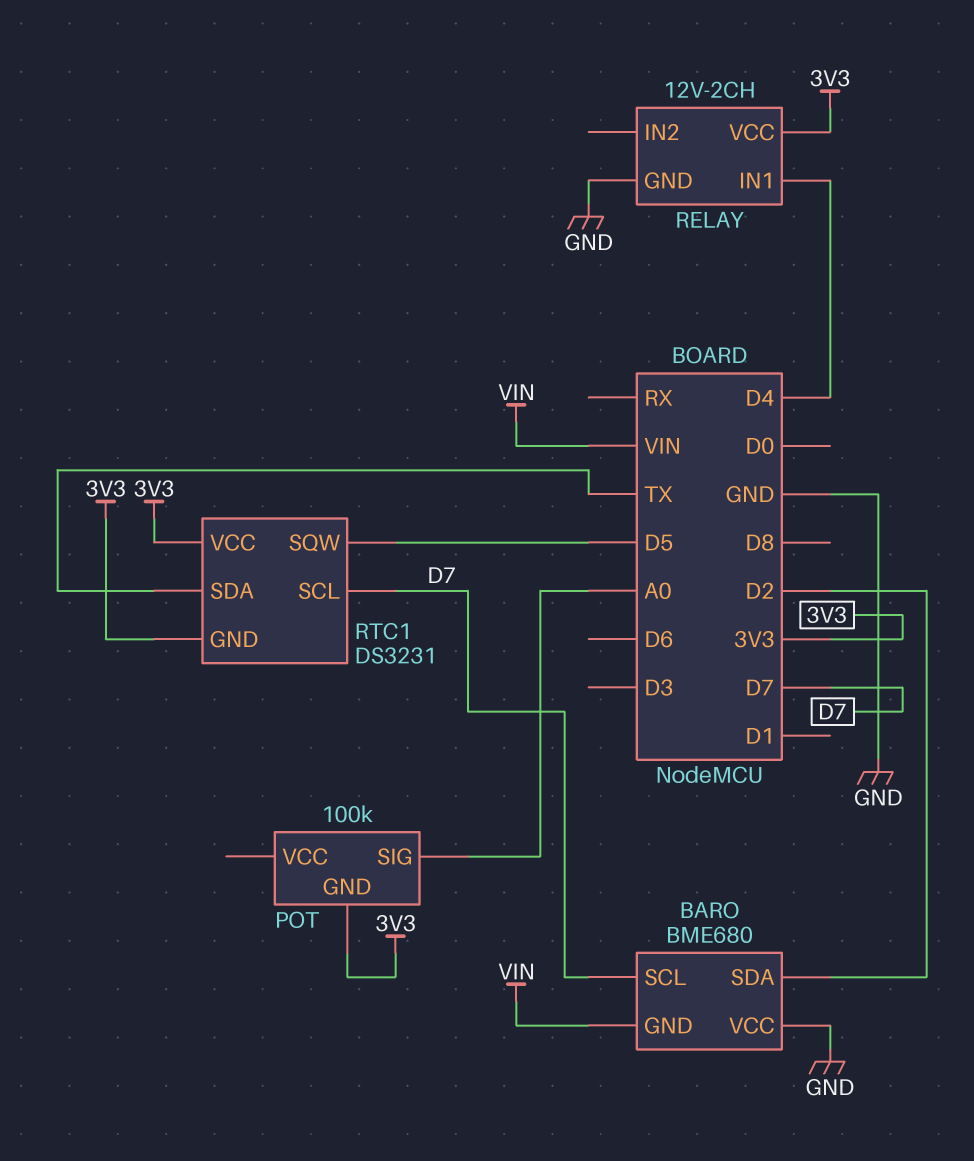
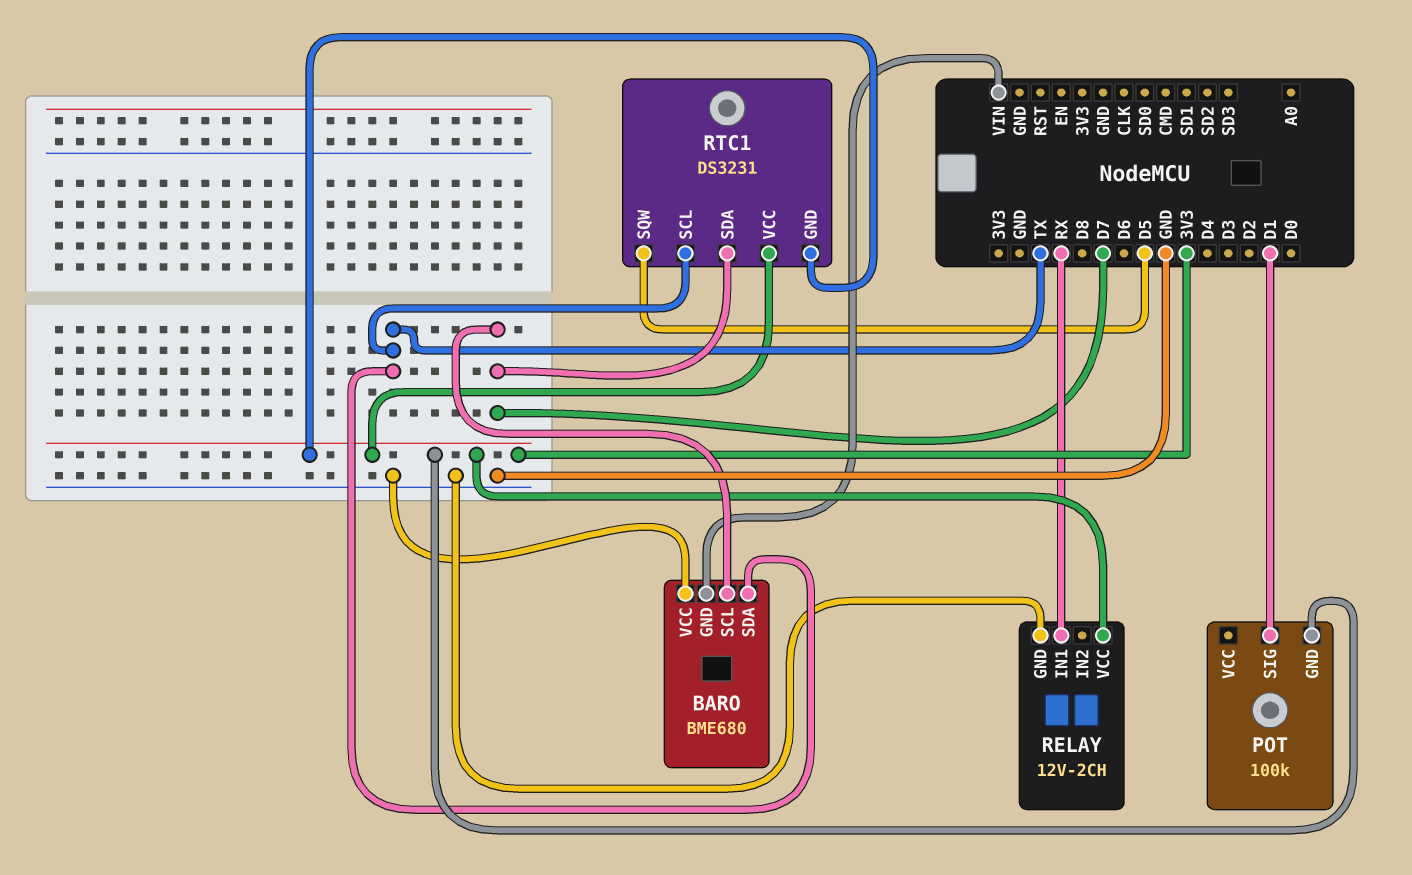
BARO pin SDA: D2 -> TX
POT pin SIG: A0 -> D1
RELAY pin IN1: D4 -> RX
RTC1 pin SCL: D7 -> TX
RTC1 pin SDA: TX -> D7

